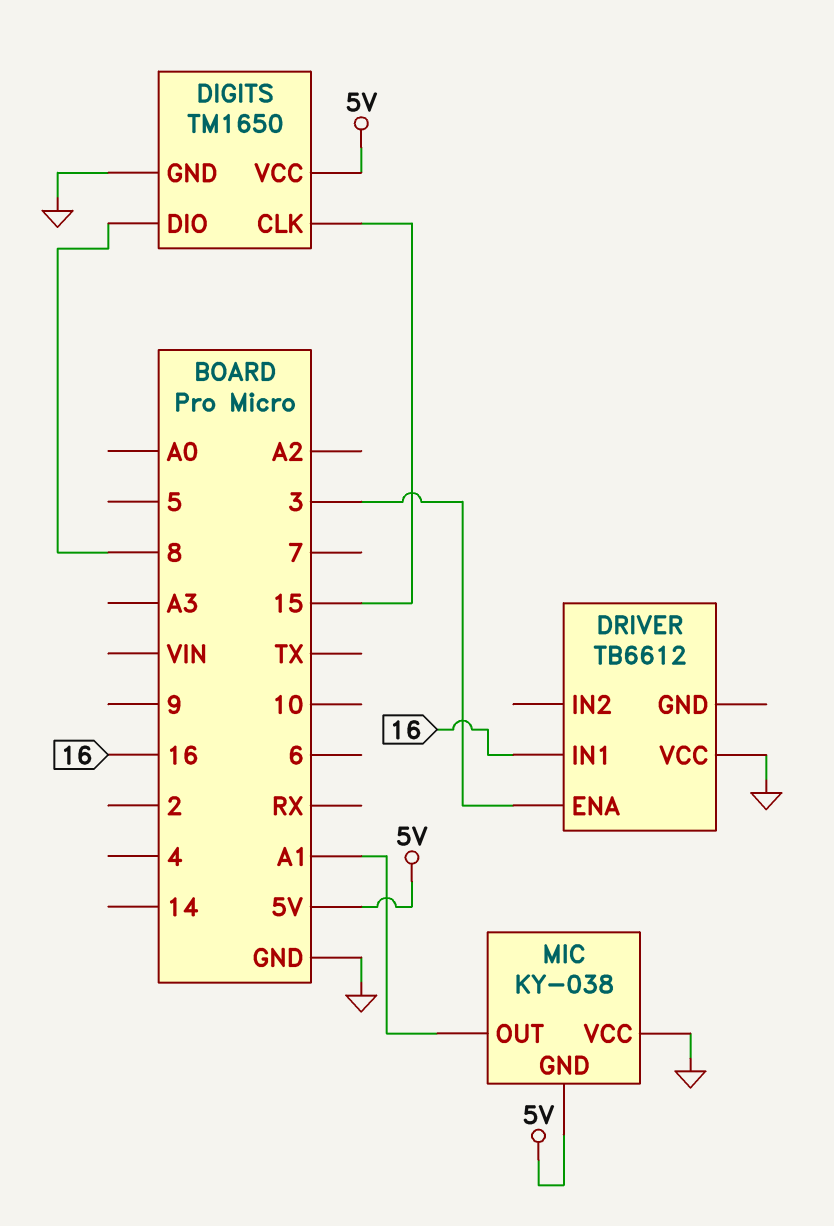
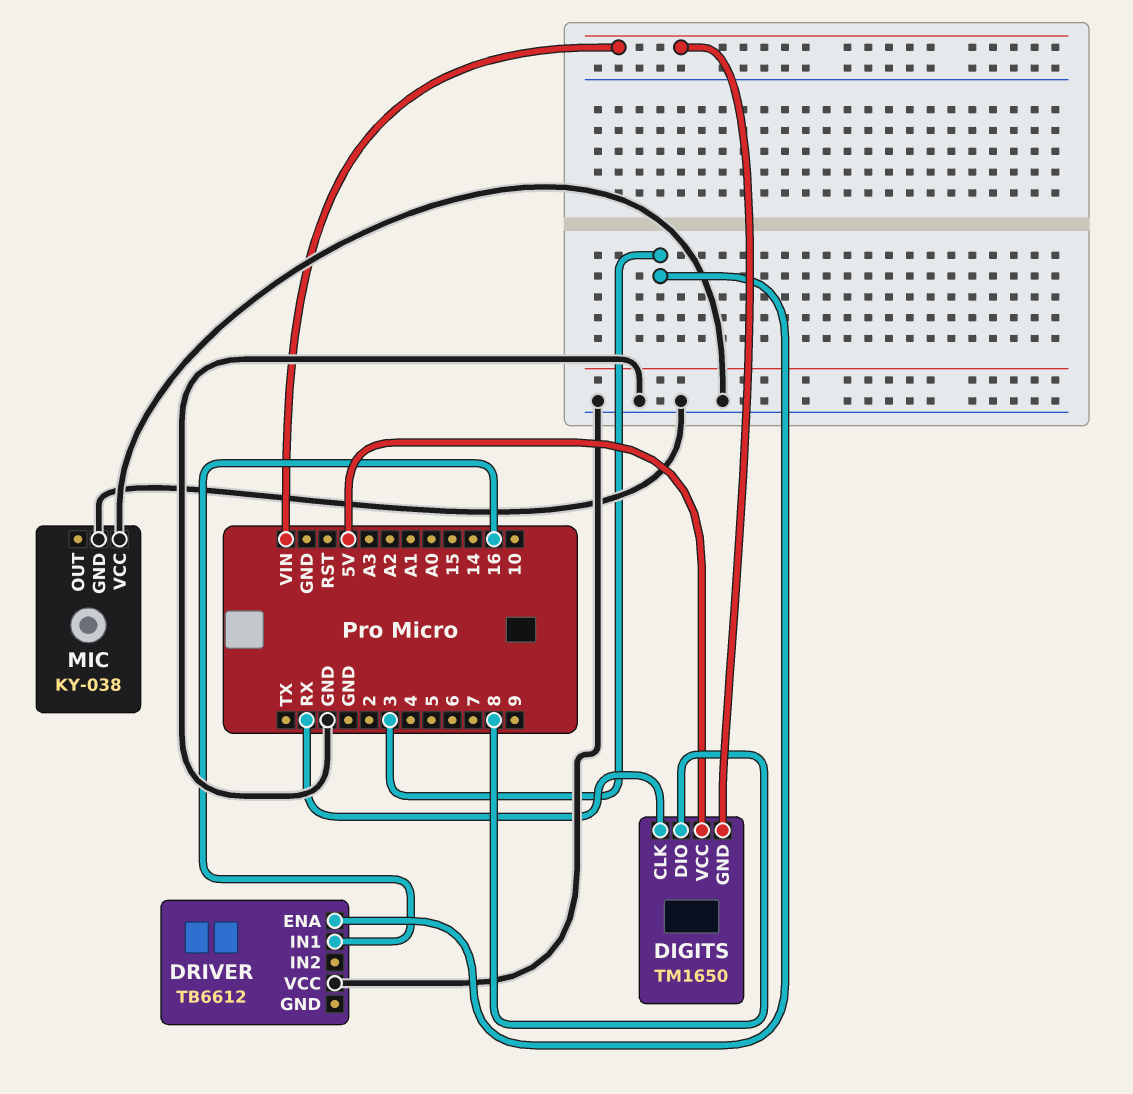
DIGITS pin CLK: 15 -> RX
DIGITS pin GND: GND -> VIN
MIC pin GND: 5V -> GND
MIC pin OUT: A1 -> none

